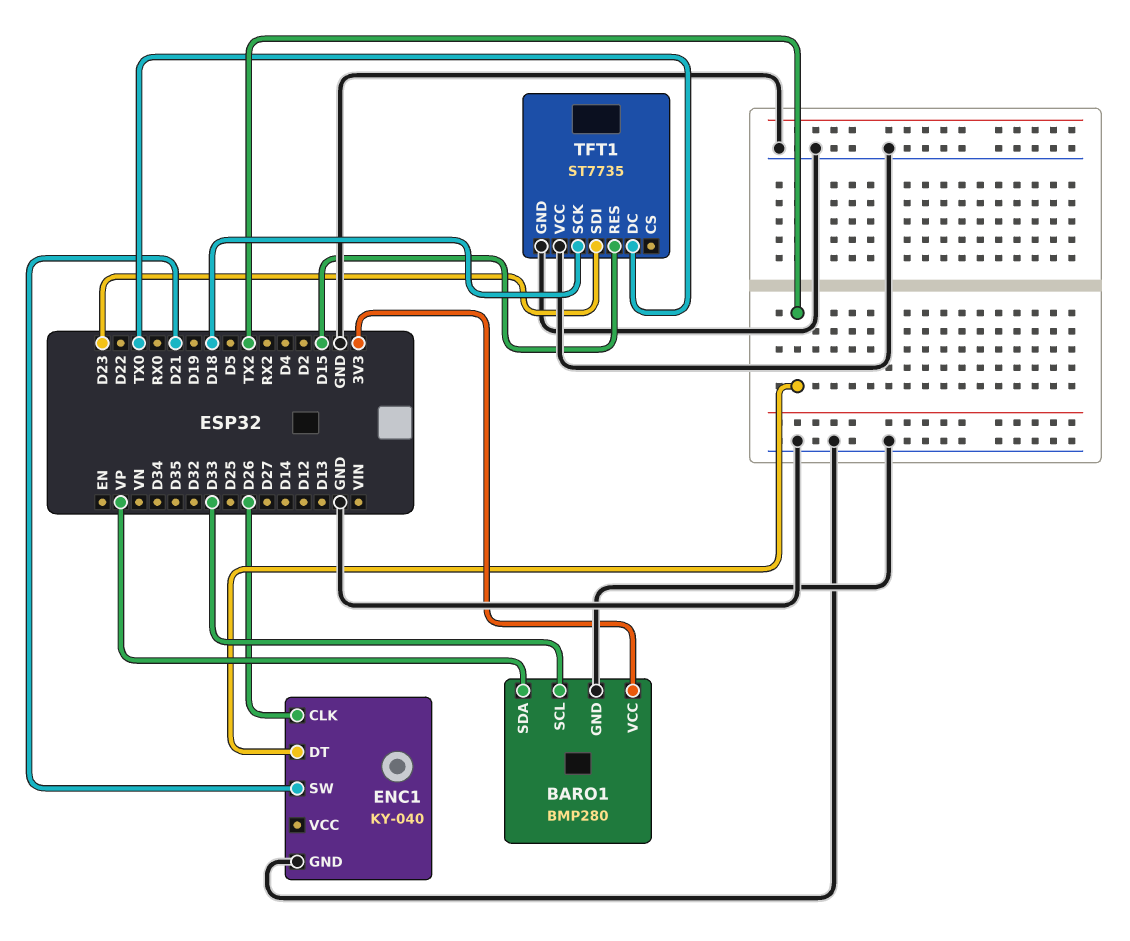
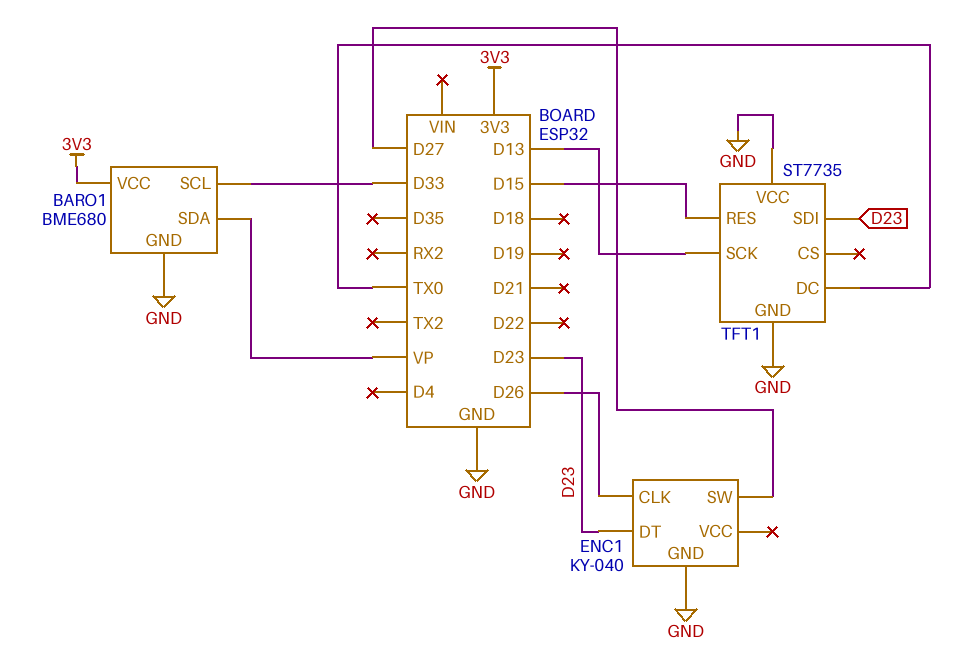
BARO1: BMP280 -> BME680
ENC1 pin DT: TX2 -> D23
ENC1 pin SW: D21 -> D27
TFT1 pin SCK: D18 -> D13

